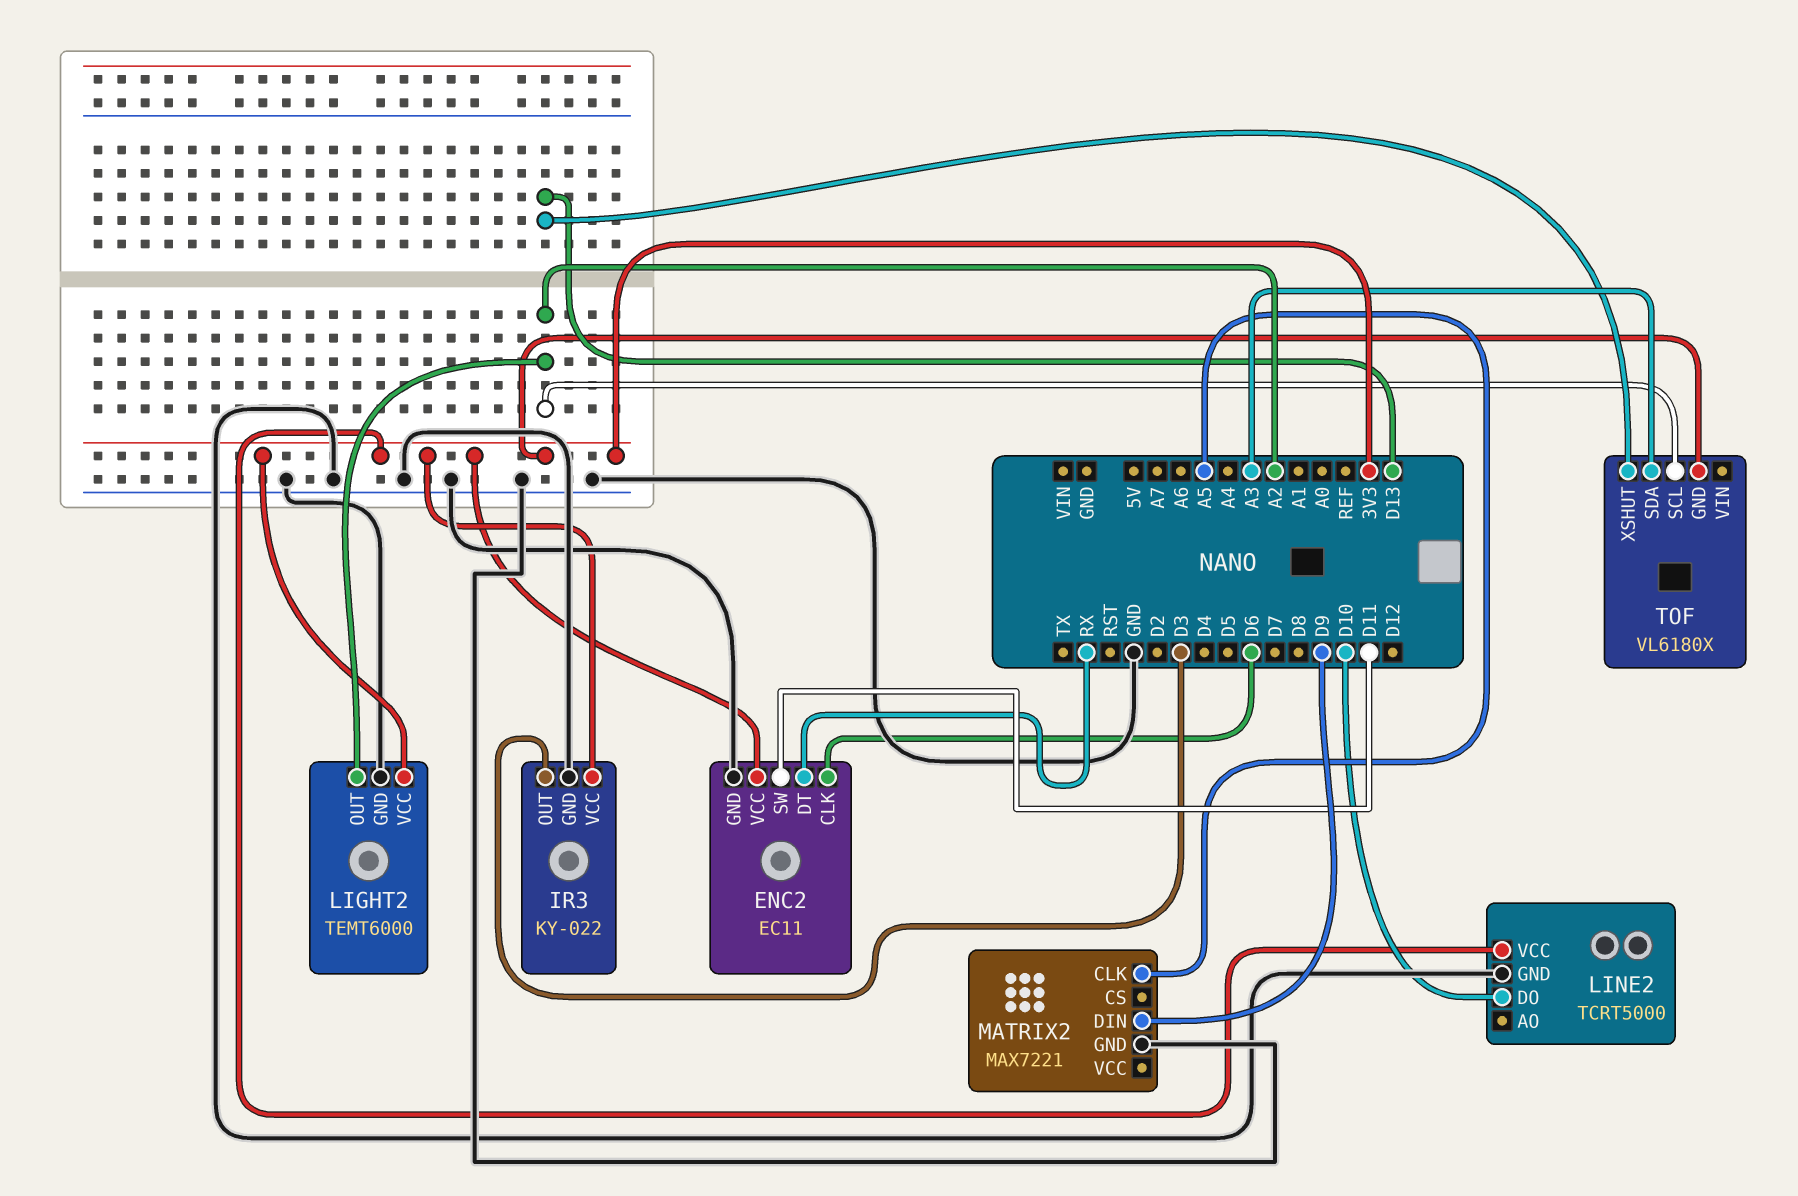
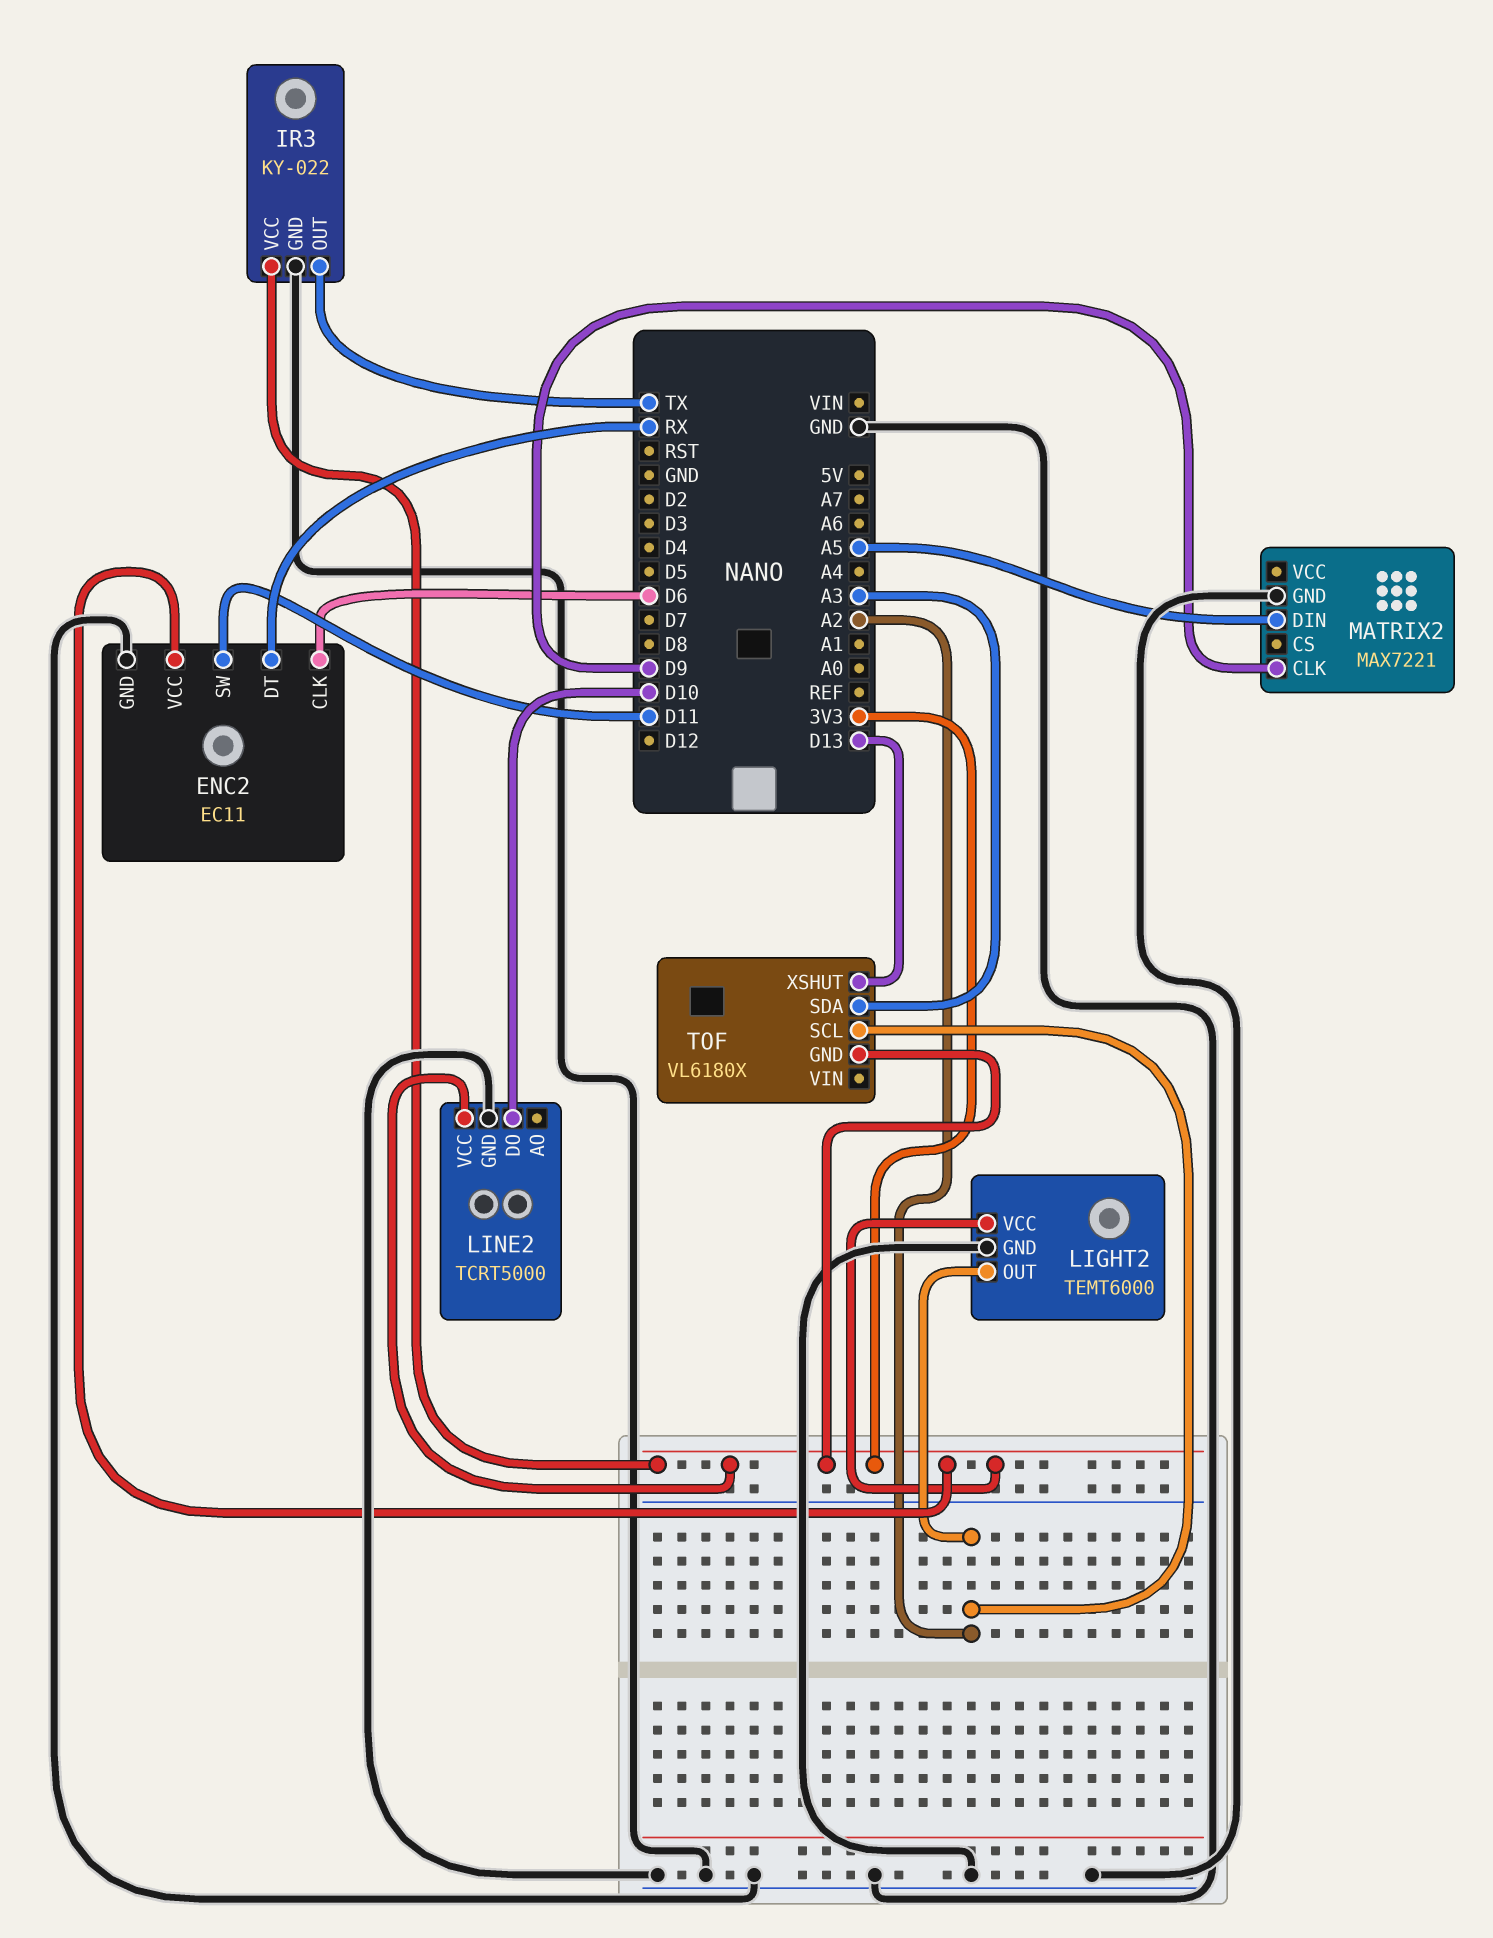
IR3 pin OUT: D3 -> TX
MATRIX2 pin CLK: A5 -> D9
MATRIX2 pin DIN: D9 -> A5

